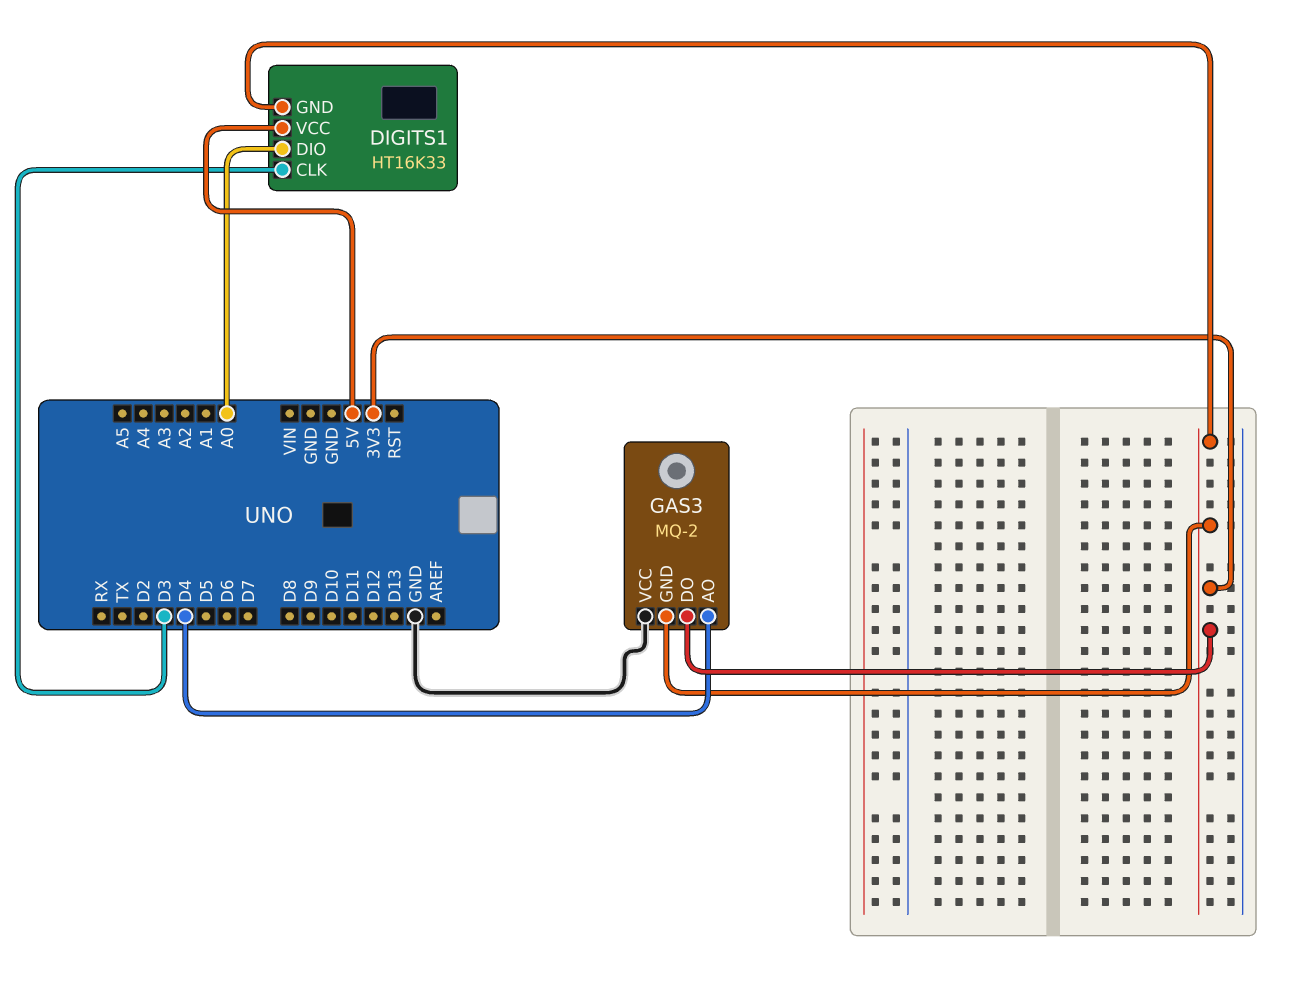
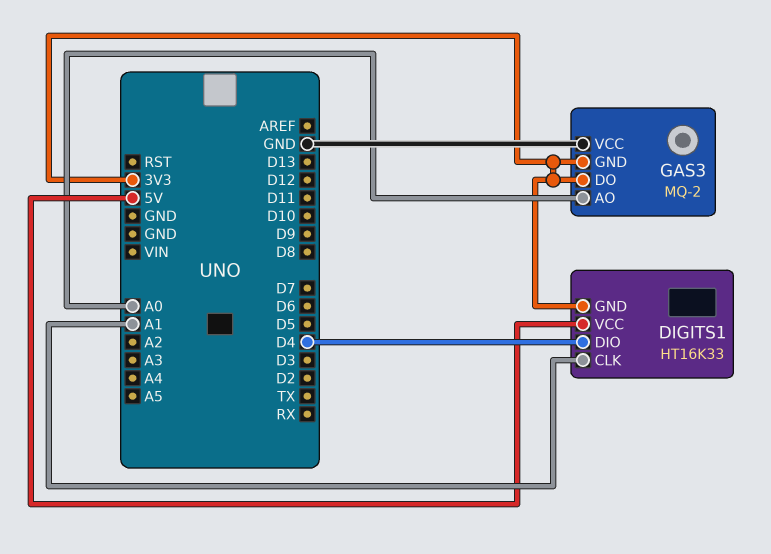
DIGITS1 pin CLK: D3 -> A1
DIGITS1 pin DIO: A0 -> D4
GAS3 pin AO: D4 -> A0

